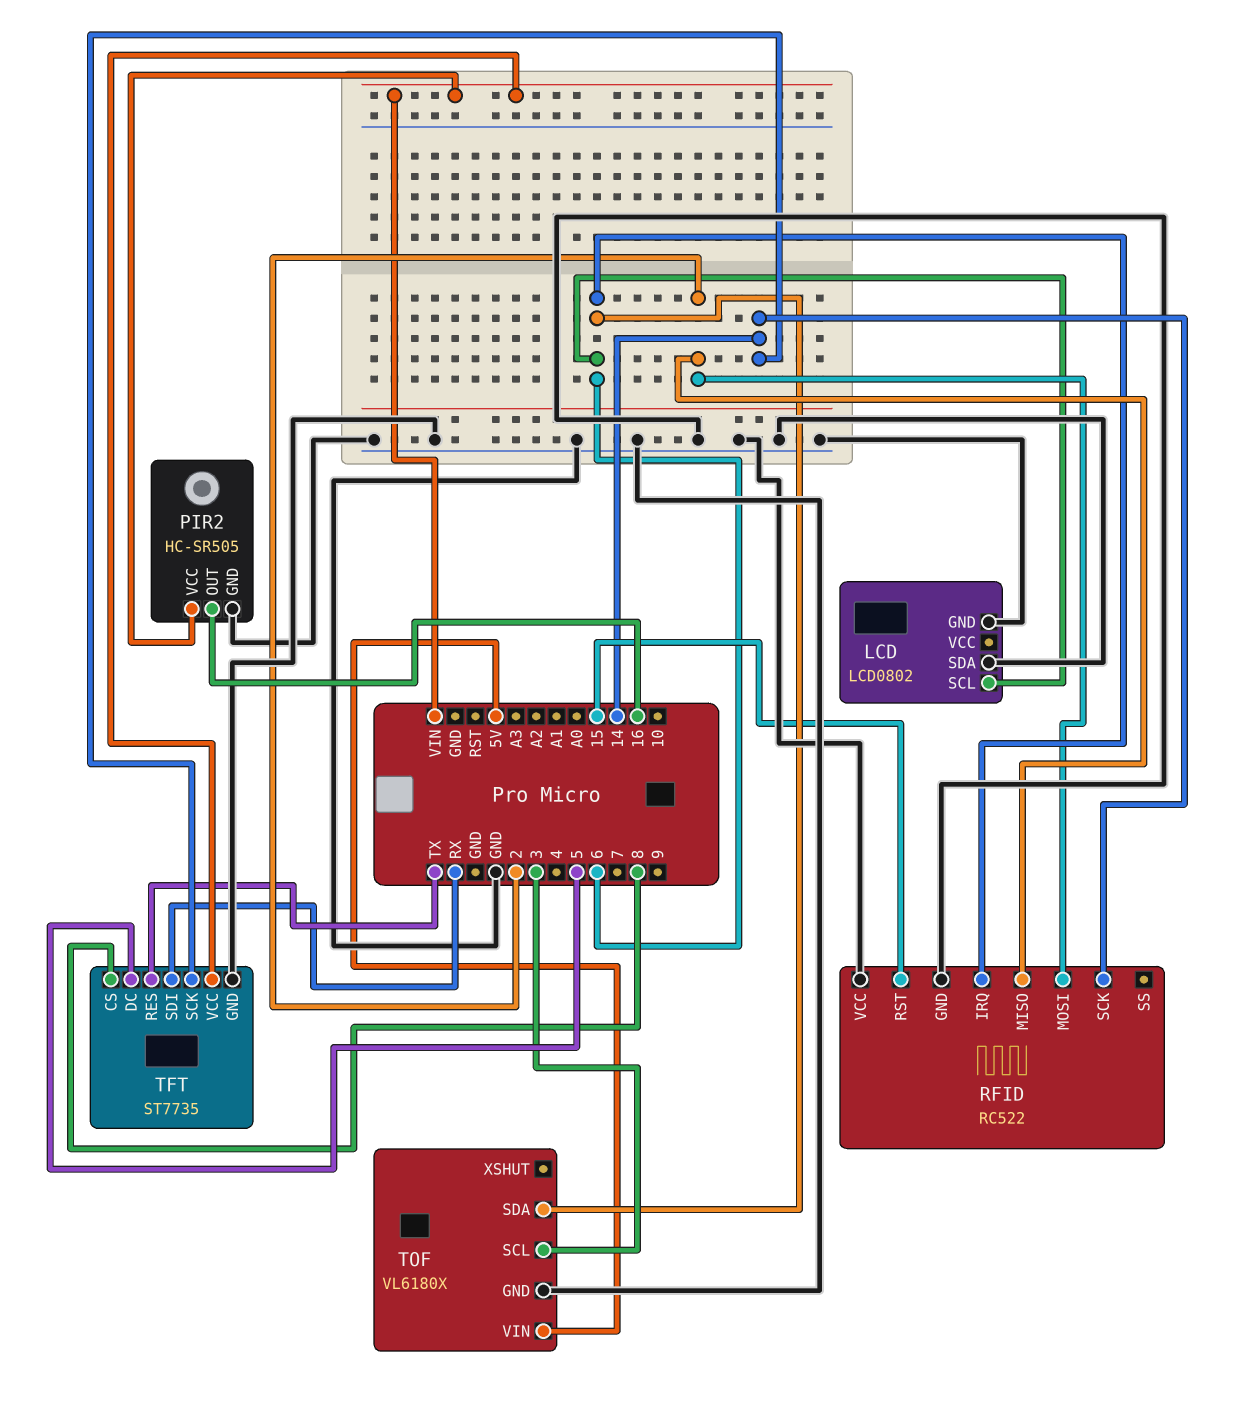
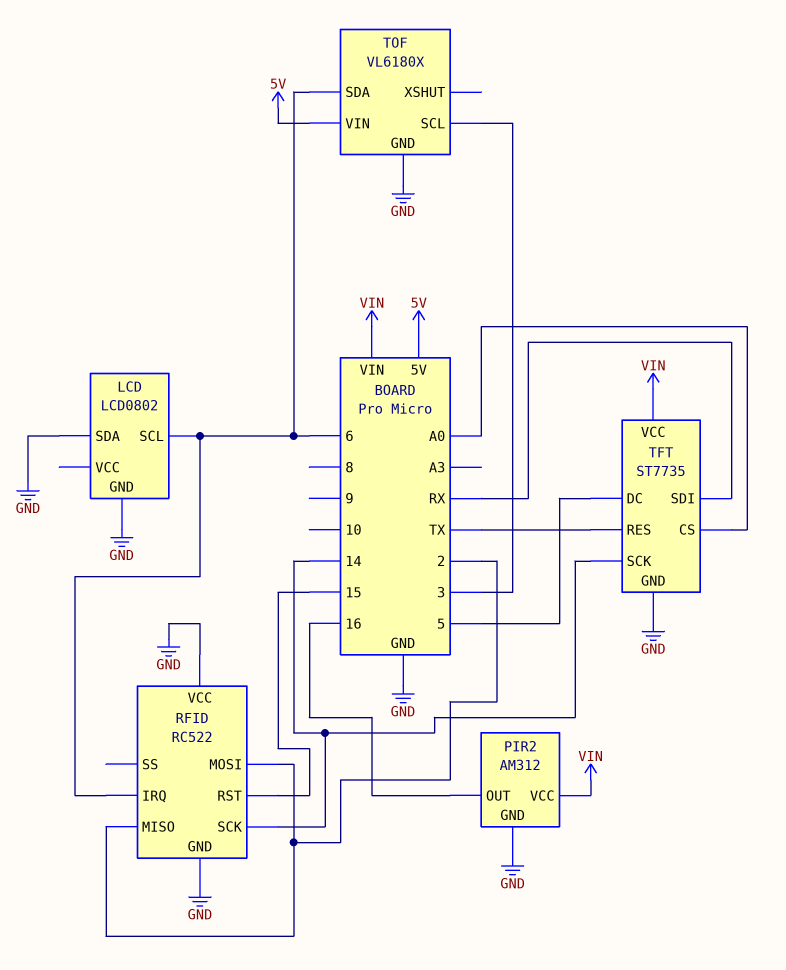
PIR2: HC-SR505 -> AM312
TFT pin CS: 8 -> A0

